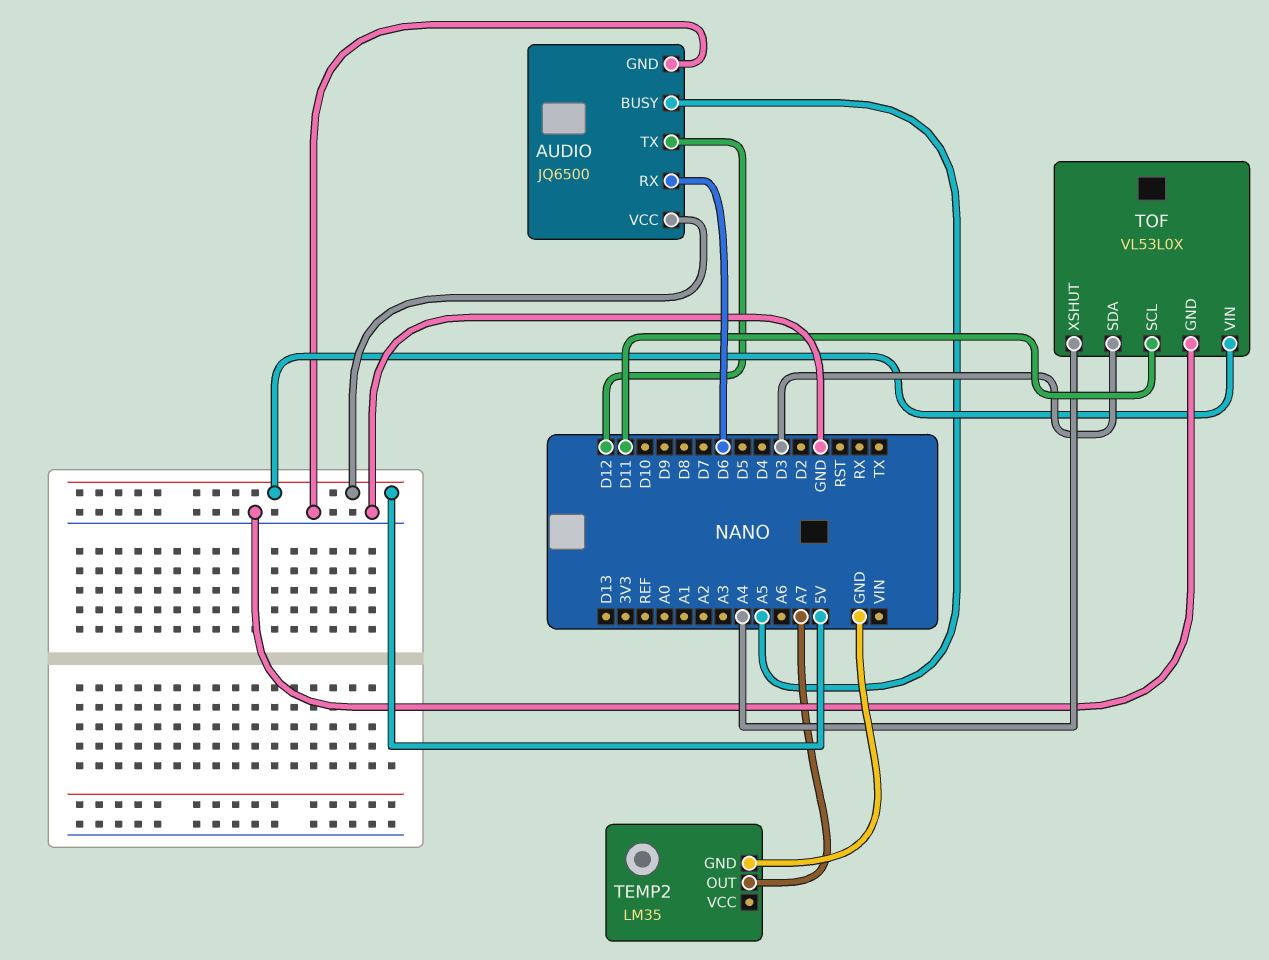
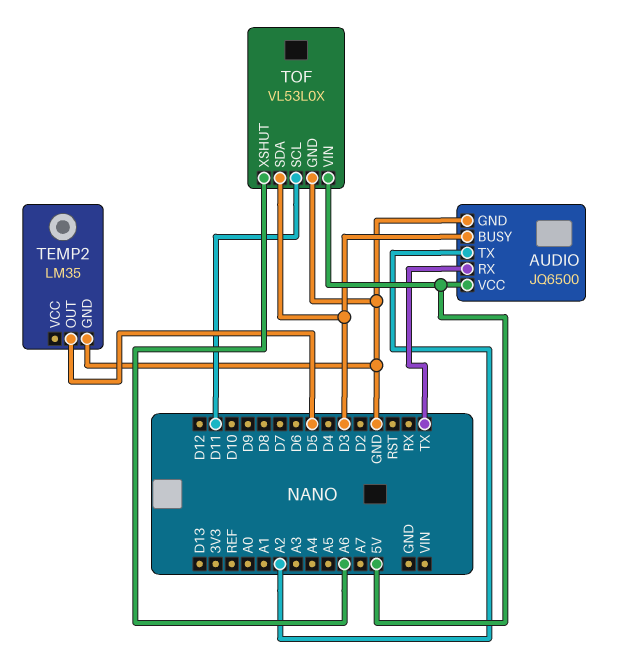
AUDIO pin BUSY: A5 -> D3
AUDIO pin RX: D6 -> TX
AUDIO pin TX: D12 -> A2
TEMP2 pin OUT: A7 -> D5
TOF pin XSHUT: A4 -> A6

